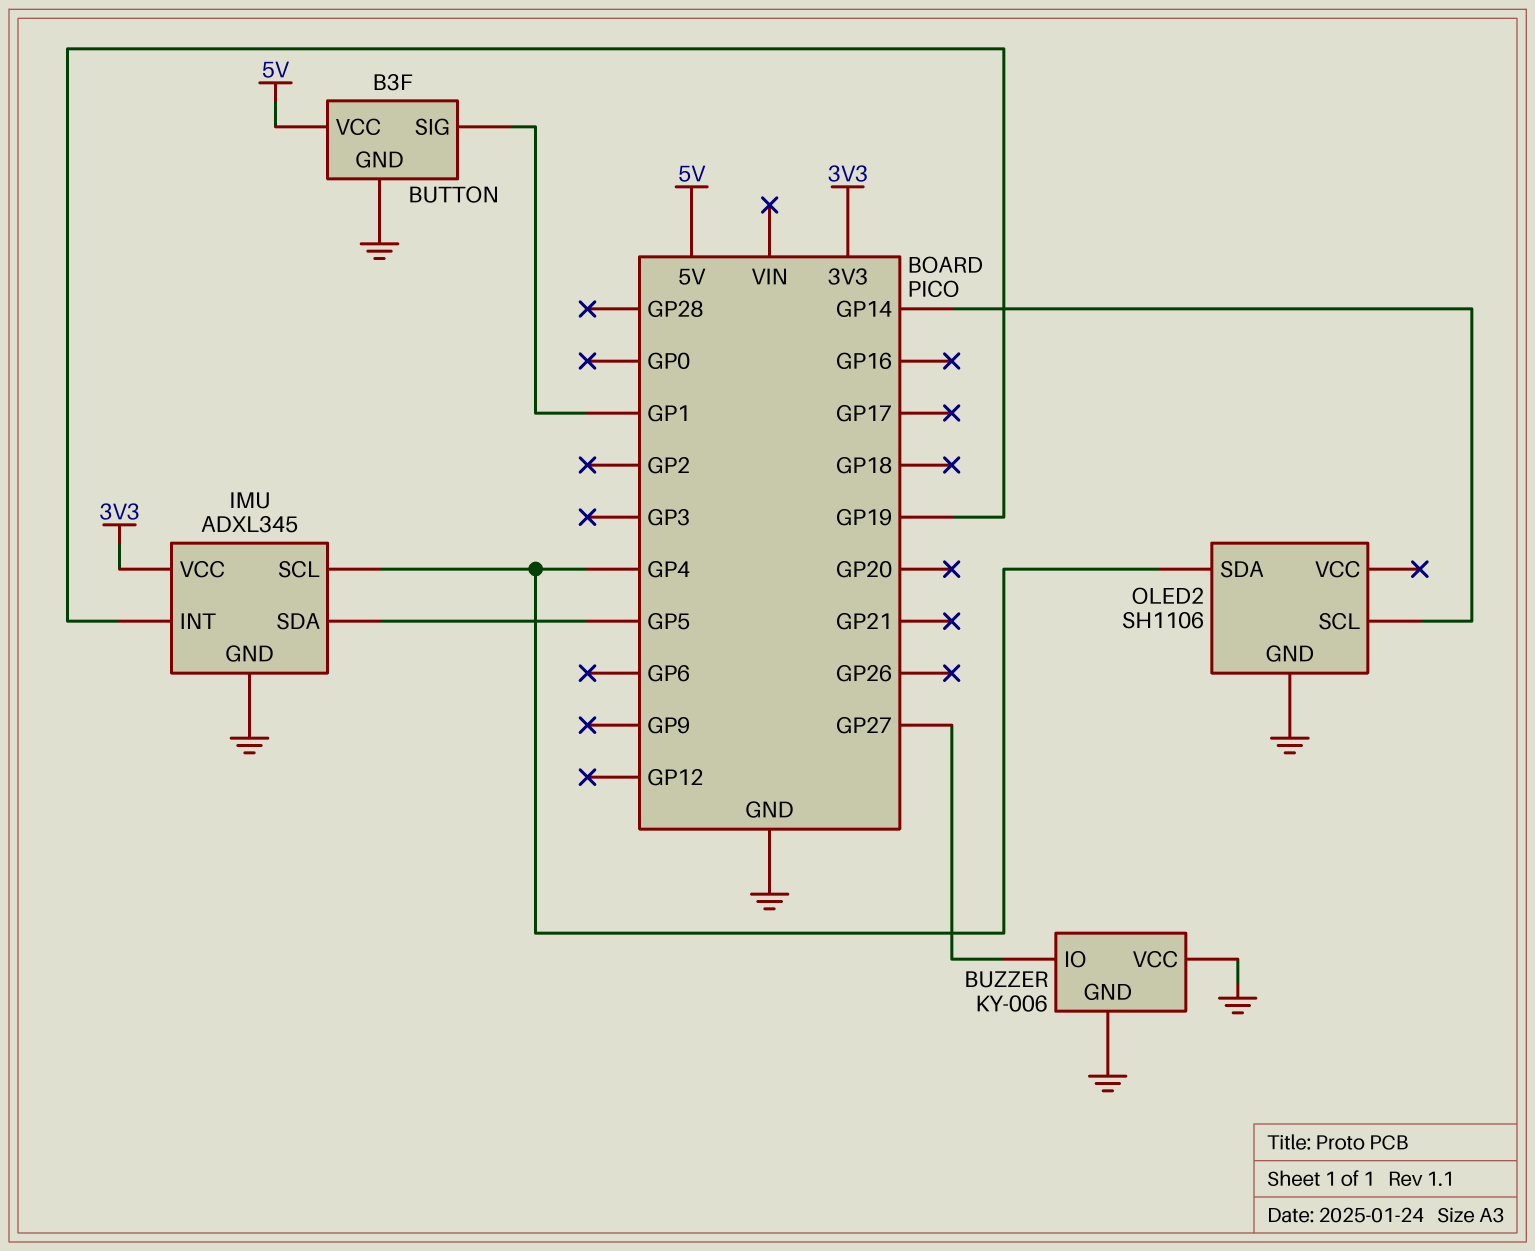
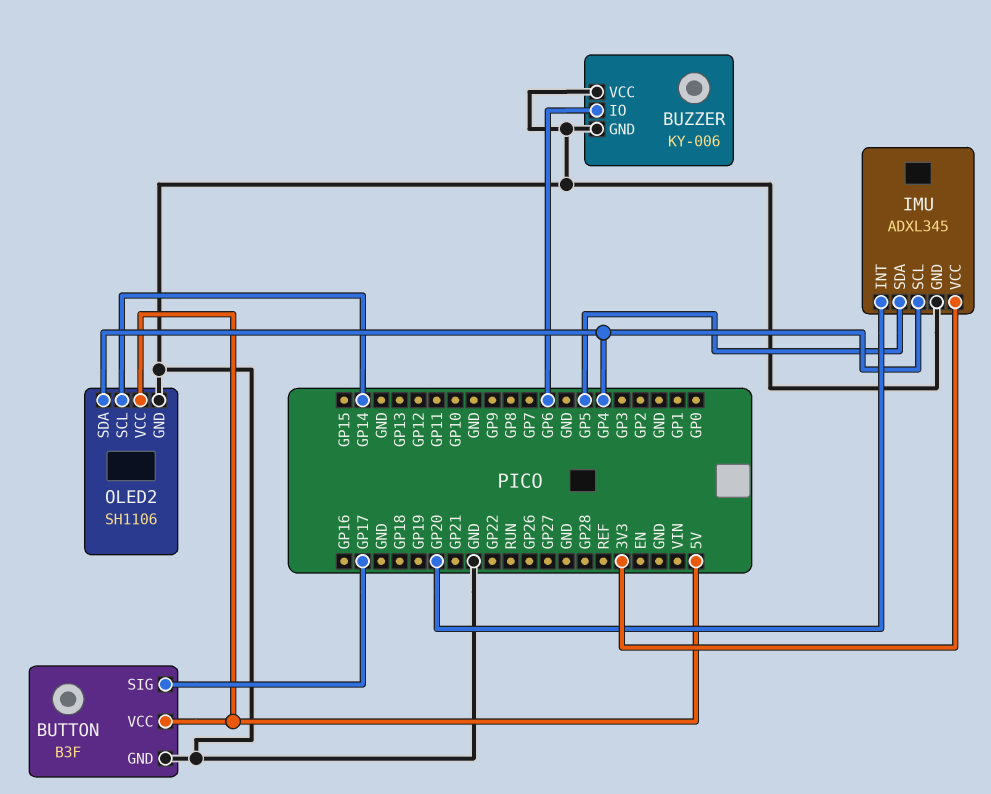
BUTTON pin SIG: GP1 -> GP17
BUZZER pin IO: GP27 -> GP6
IMU pin INT: GP19 -> GP20
OLED2 pin VCC: none -> 5V

